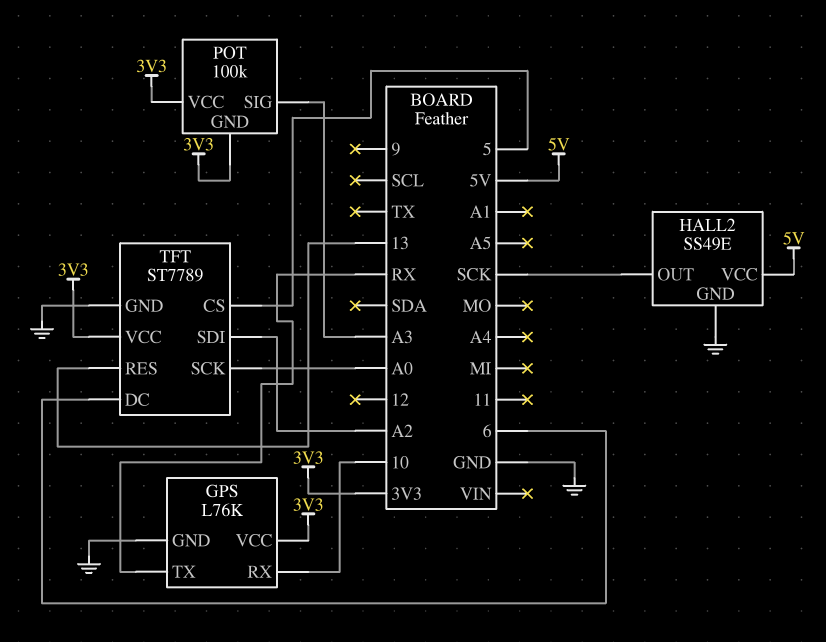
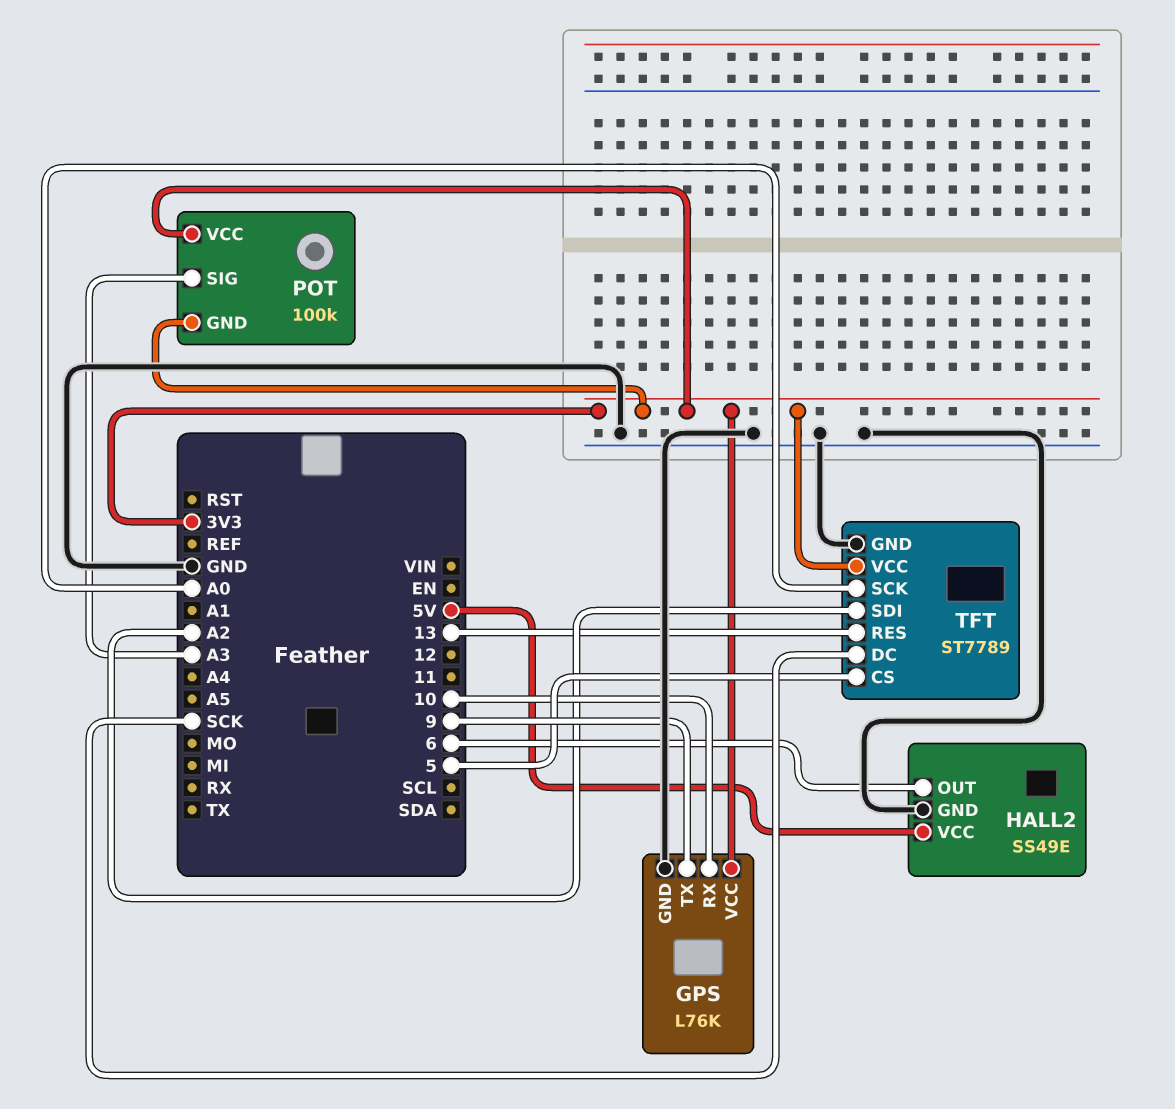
GPS pin TX: RX -> 9
HALL2 pin OUT: SCK -> 6
TFT pin DC: 6 -> SCK

